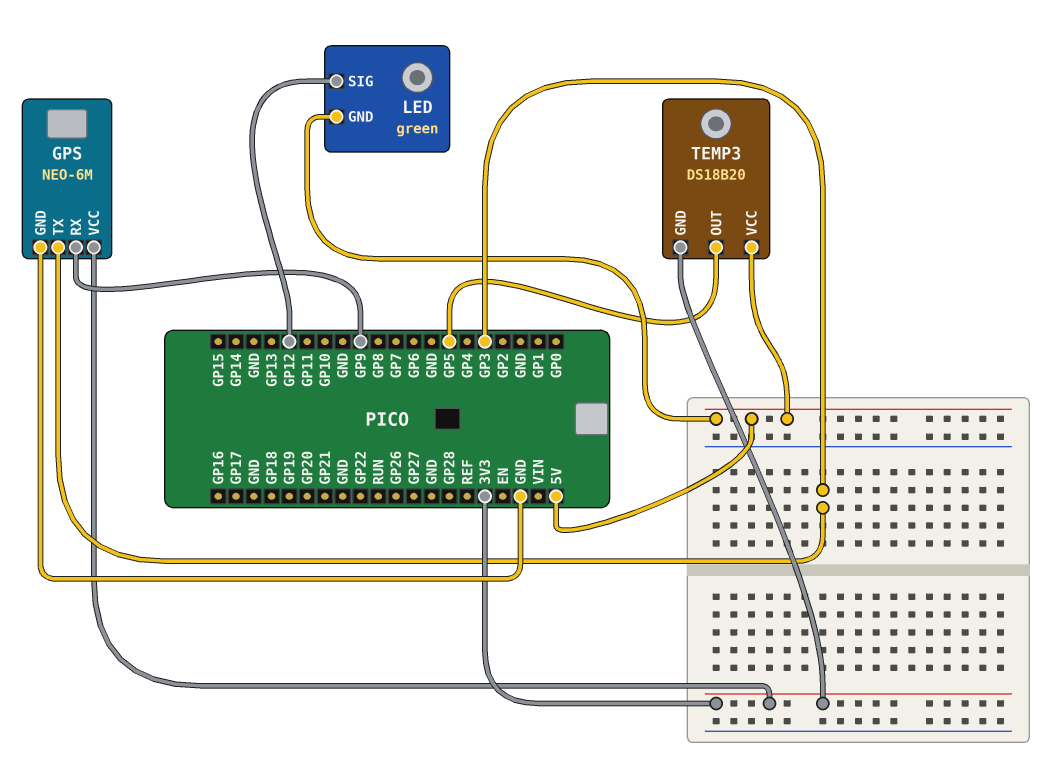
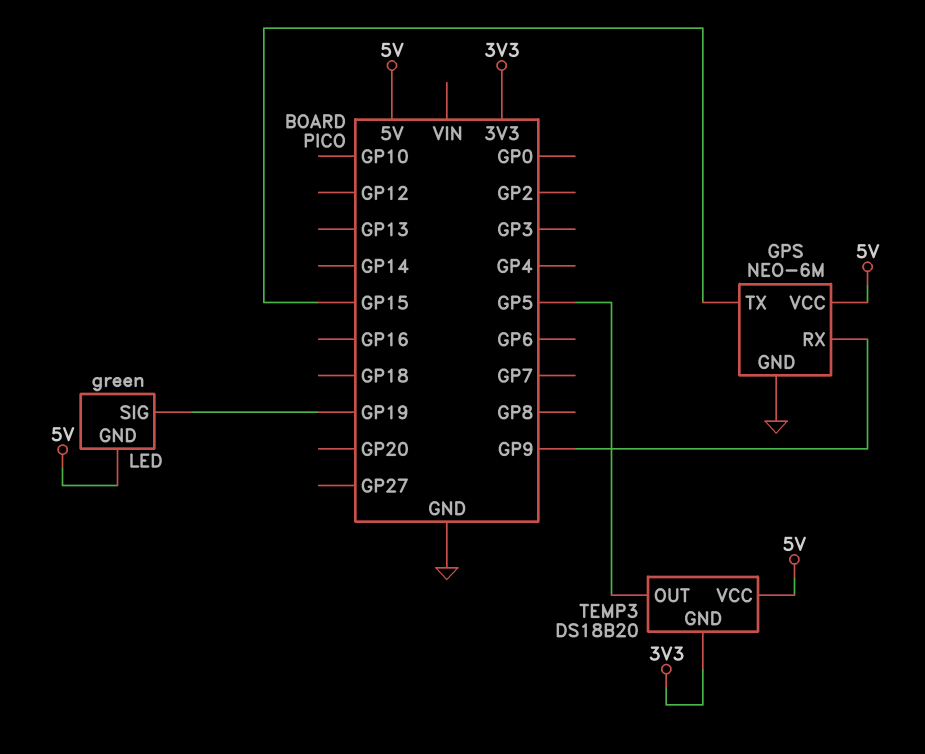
GPS pin TX: GP3 -> GP15
GPS pin VCC: 3V3 -> 5V
LED pin SIG: GP12 -> GP19

